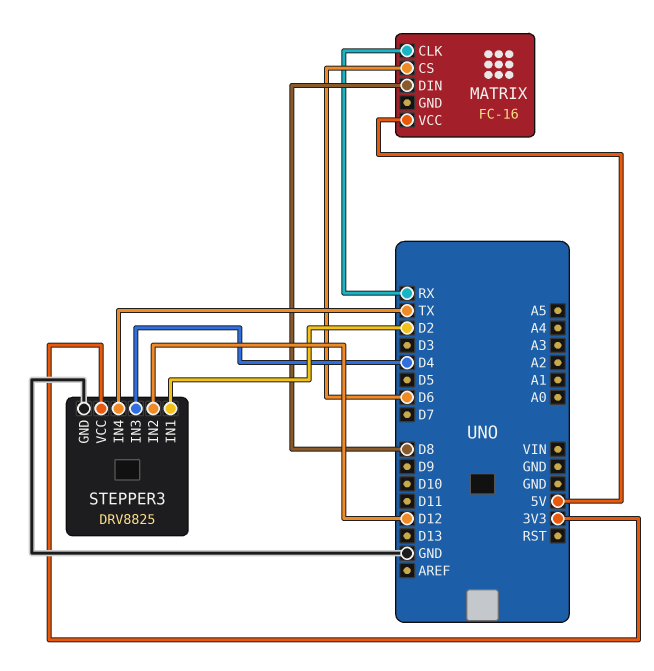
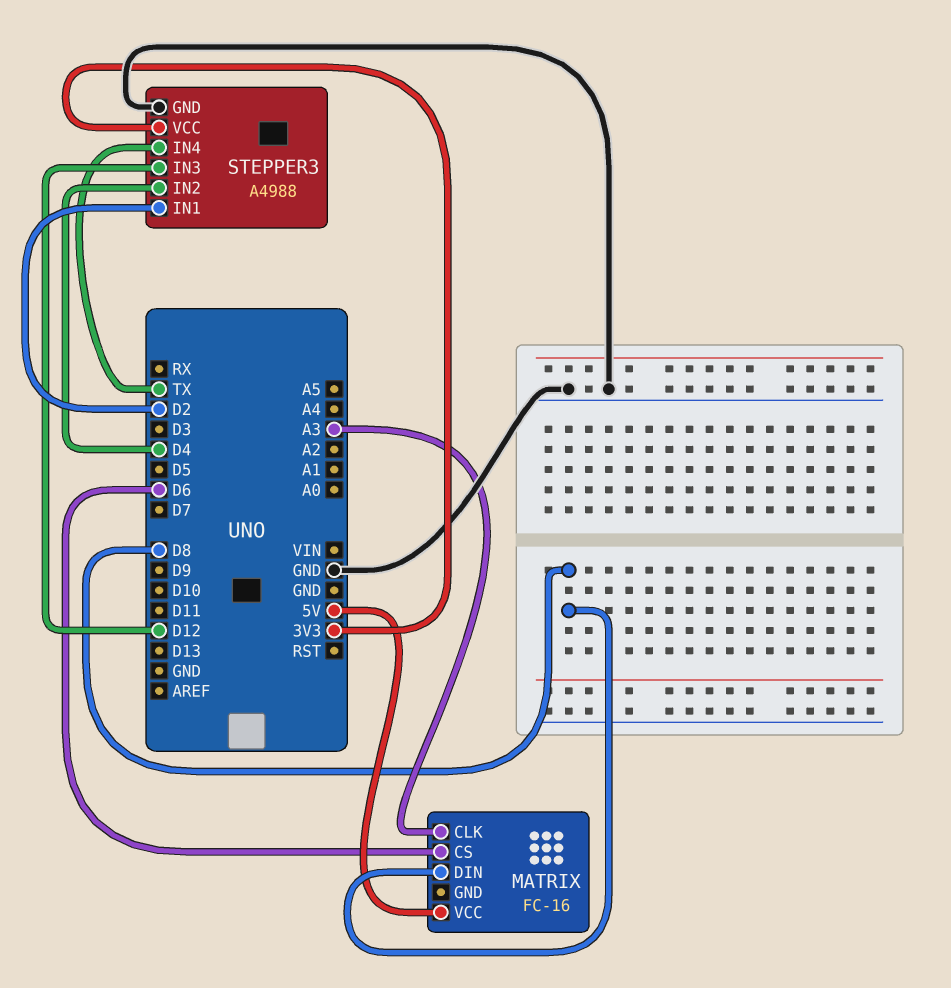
MATRIX pin CLK: RX -> A3
STEPPER3: DRV8825 -> A4988
STEPPER3 pin IN2: D12 -> D4
STEPPER3 pin IN3: D4 -> D12

